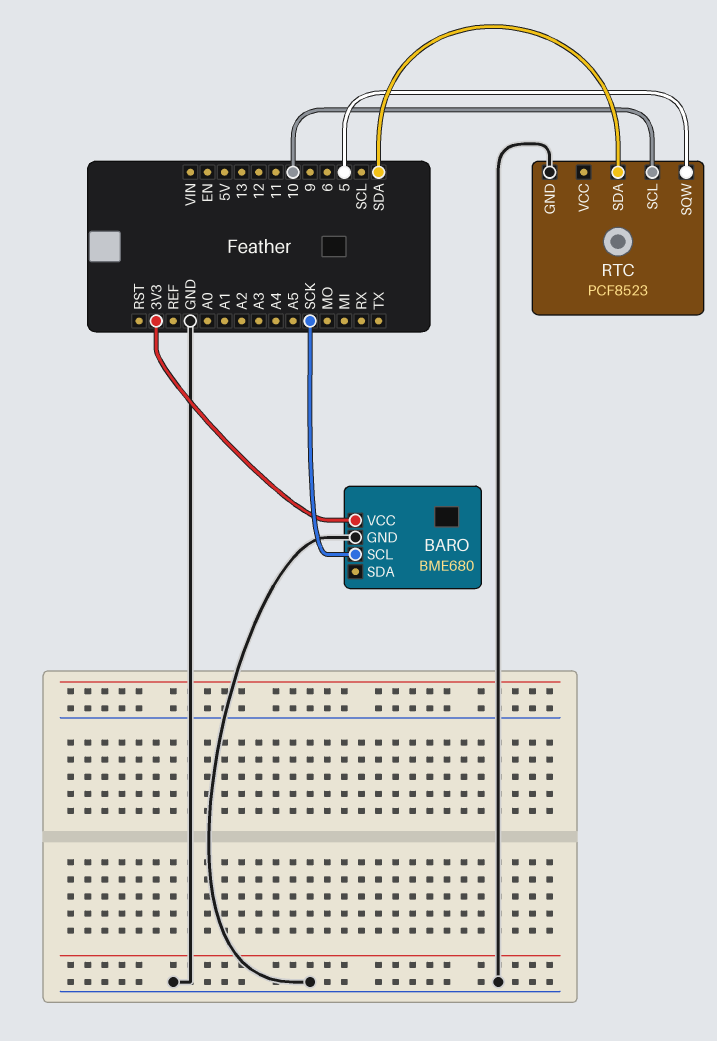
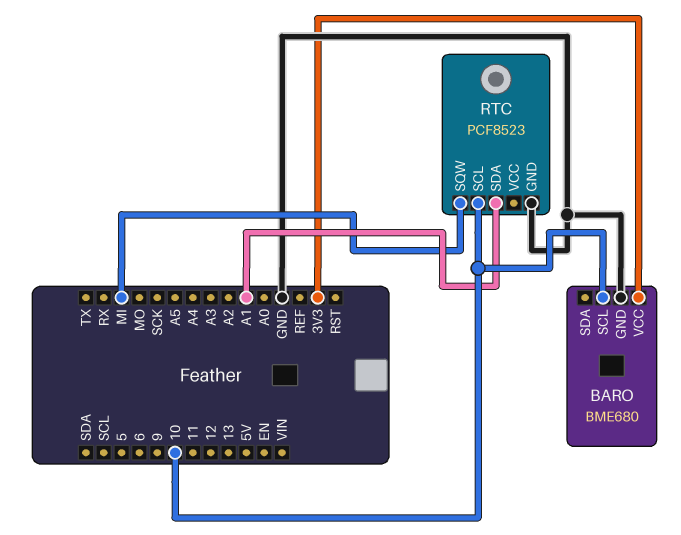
BARO pin SCL: SCK -> 10
RTC pin SDA: SDA -> A1
RTC pin SQW: 5 -> MI

